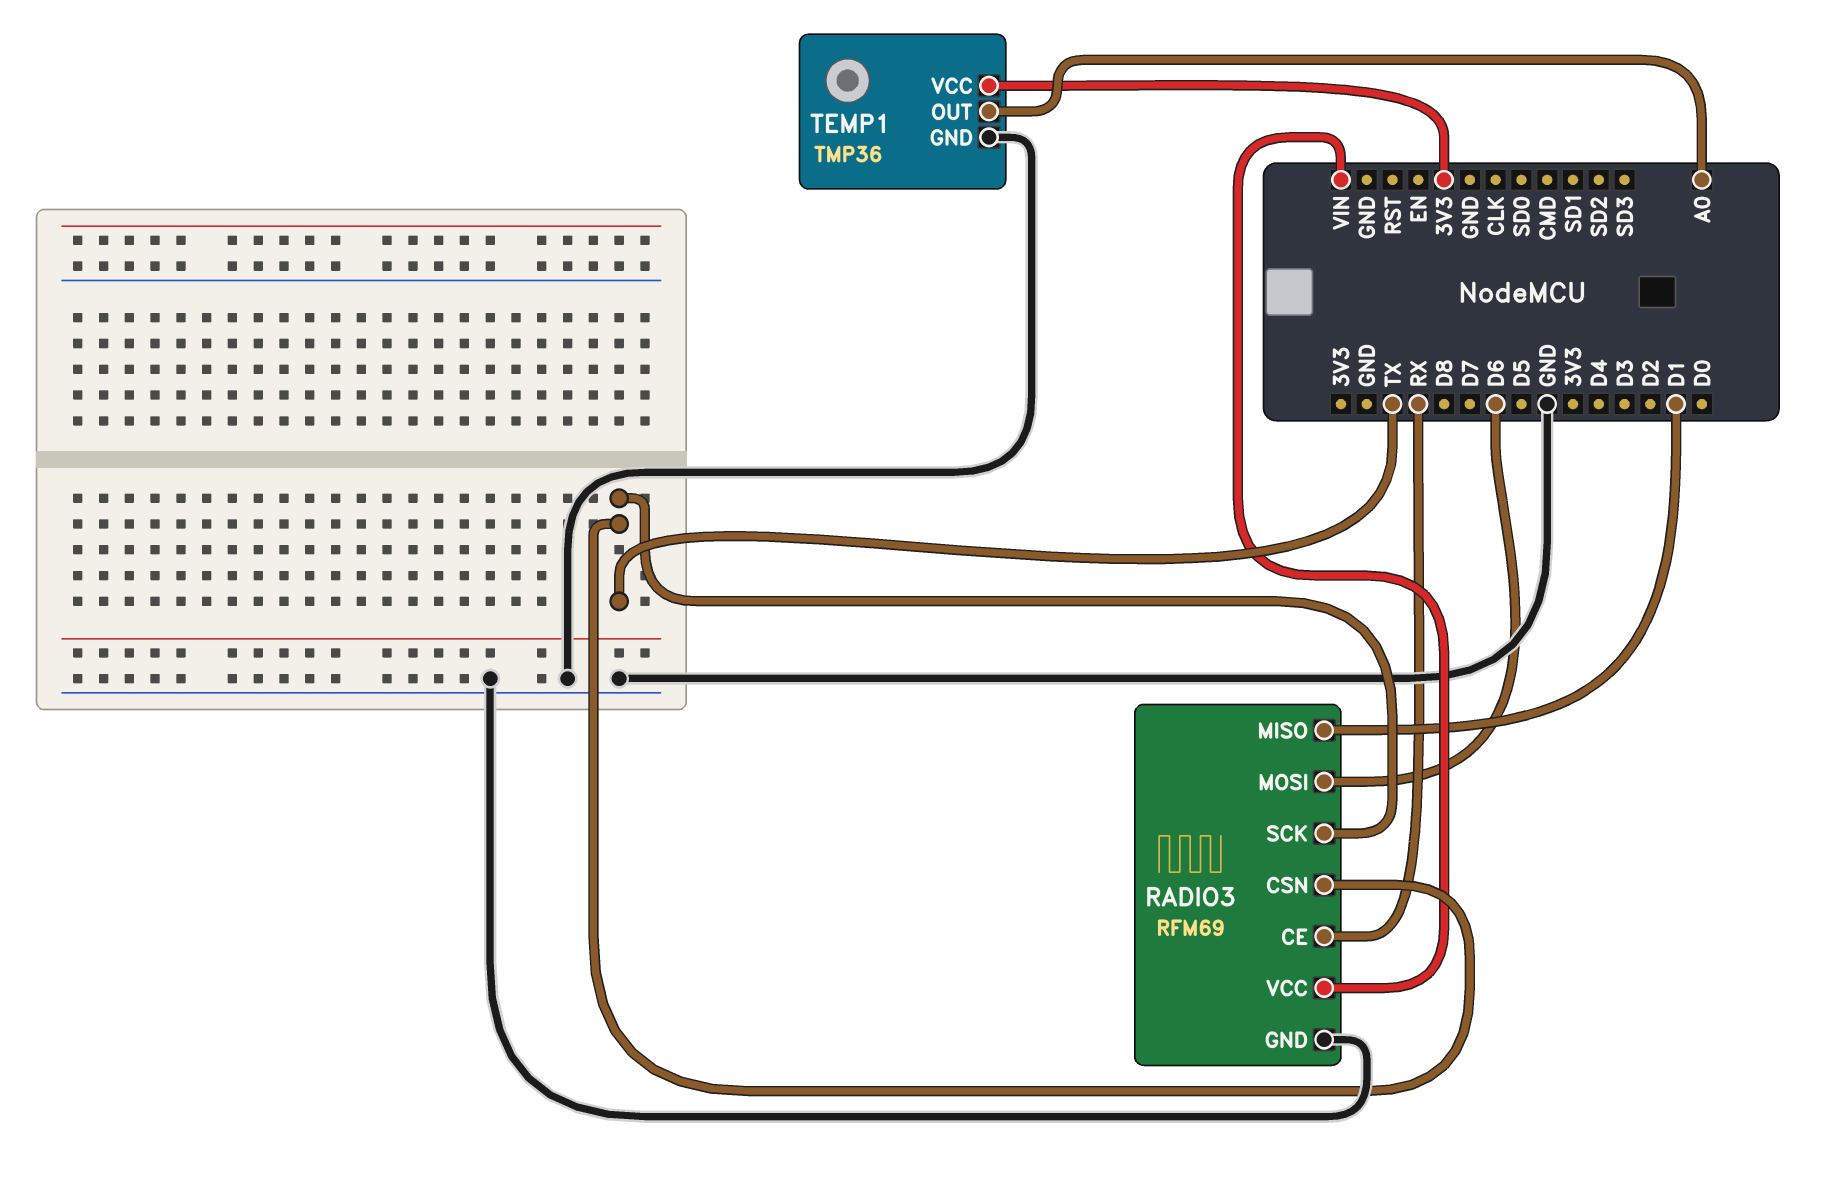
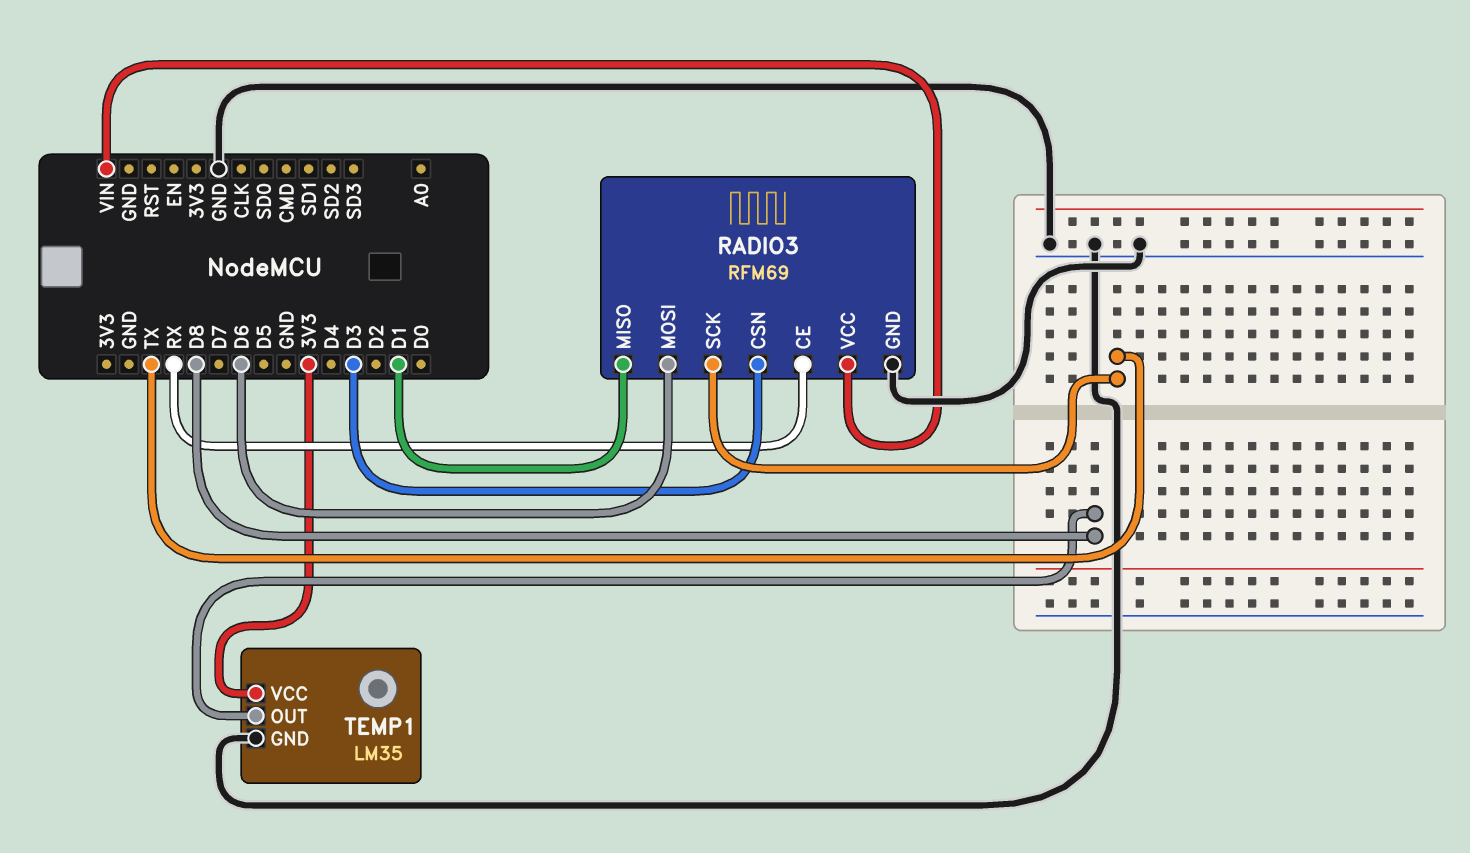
RADIO3 pin CSN: TX -> D3
TEMP1: TMP36 -> LM35
TEMP1 pin OUT: A0 -> D8

